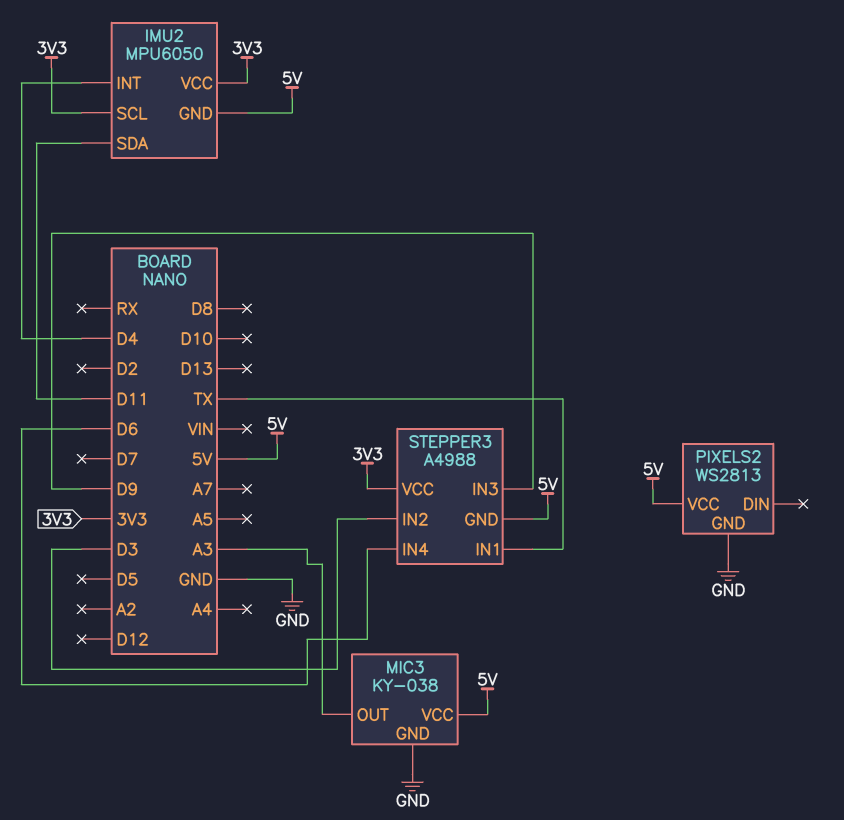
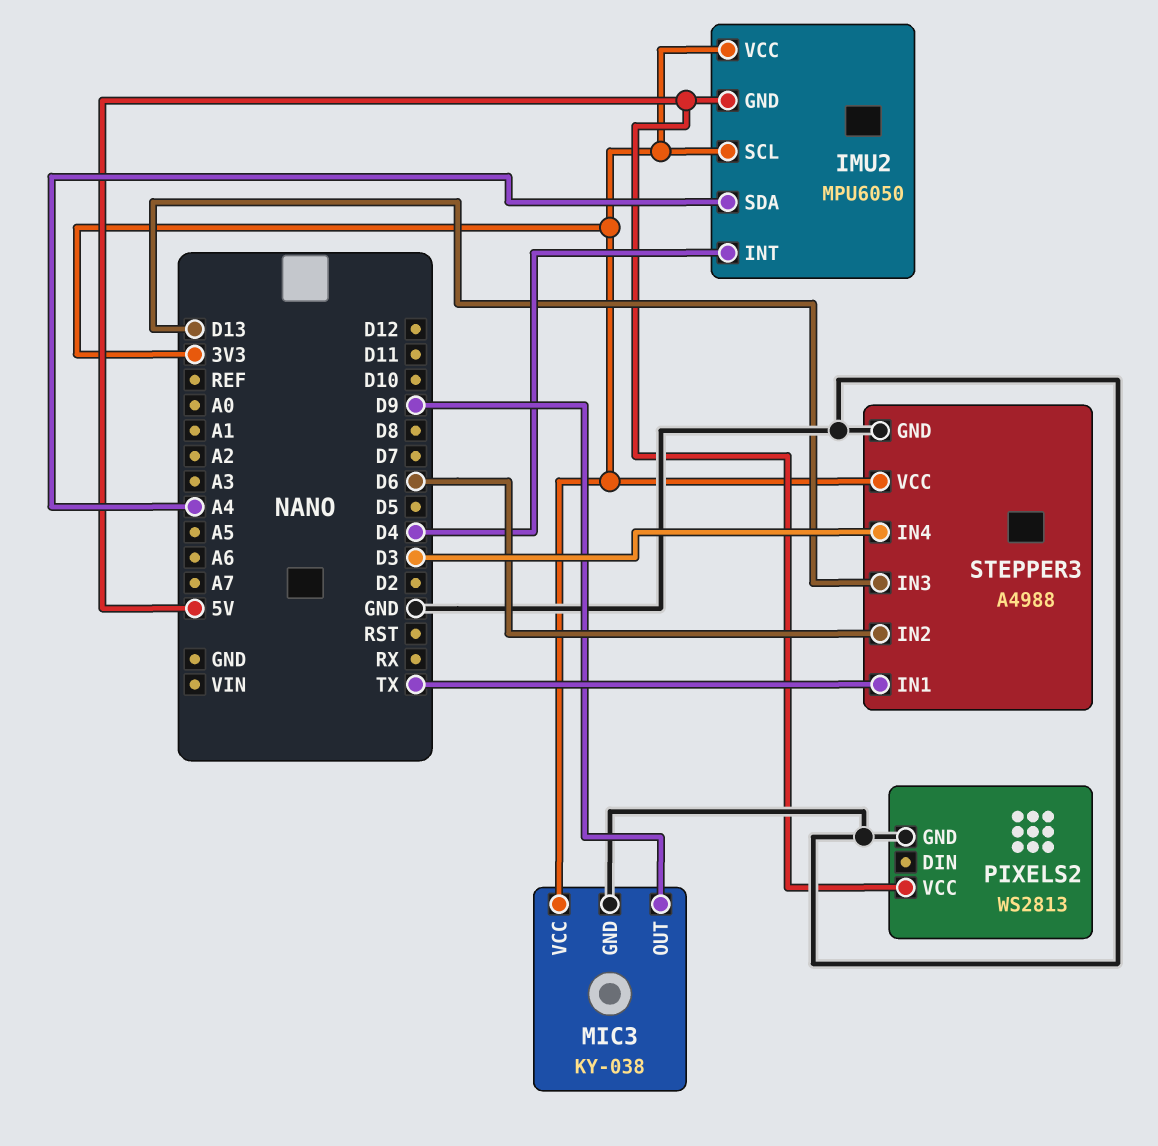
IMU2 pin SDA: D11 -> A4
MIC3 pin OUT: A3 -> D9
MIC3 pin VCC: 5V -> 3V3
STEPPER3 pin GND: 5V -> GND
STEPPER3 pin IN2: D3 -> D6
STEPPER3 pin IN3: D9 -> D13
STEPPER3 pin IN4: D6 -> D3

